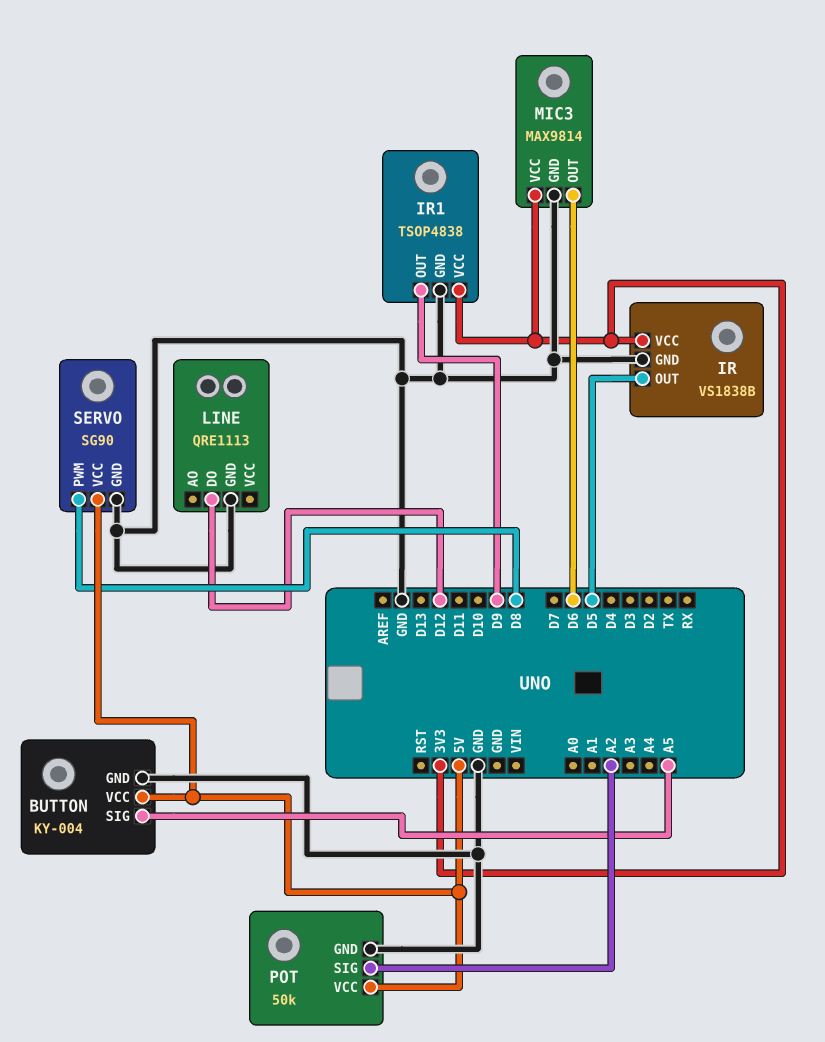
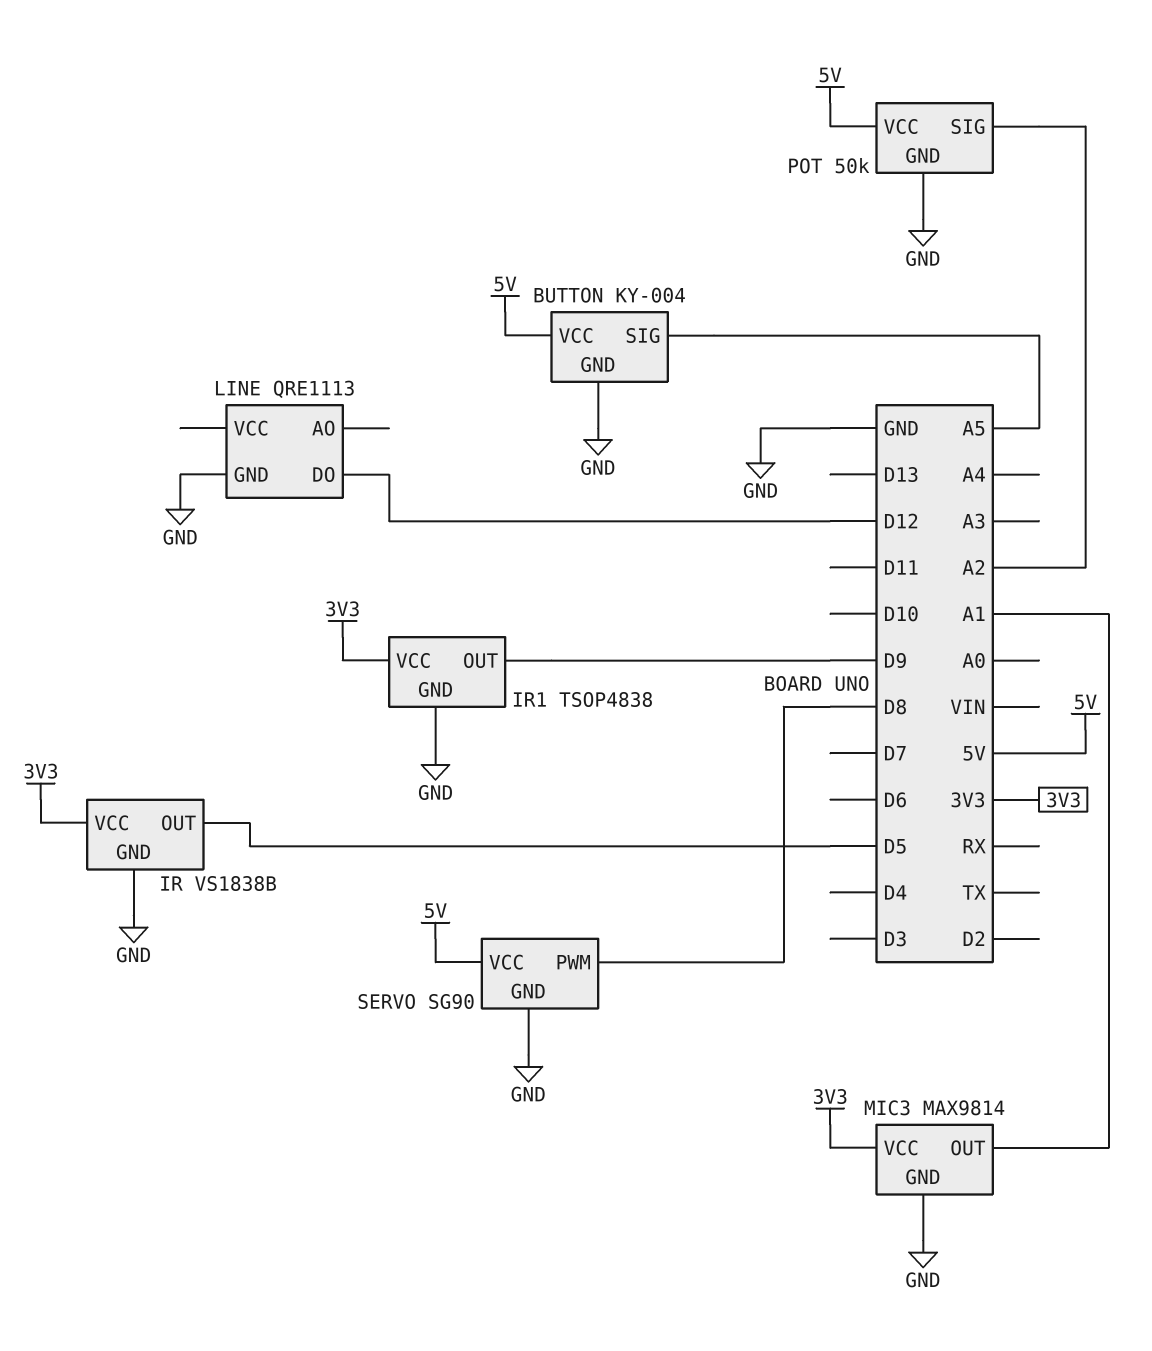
MIC3 pin OUT: D6 -> A1

